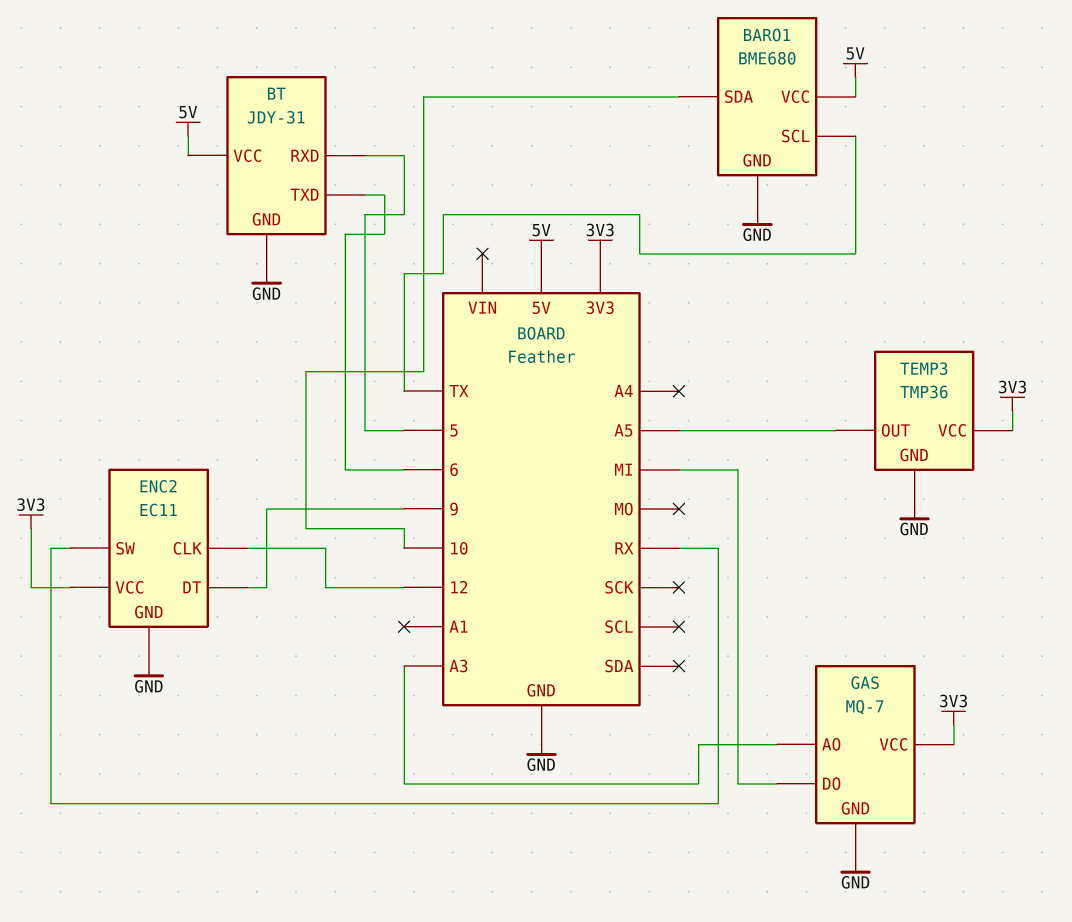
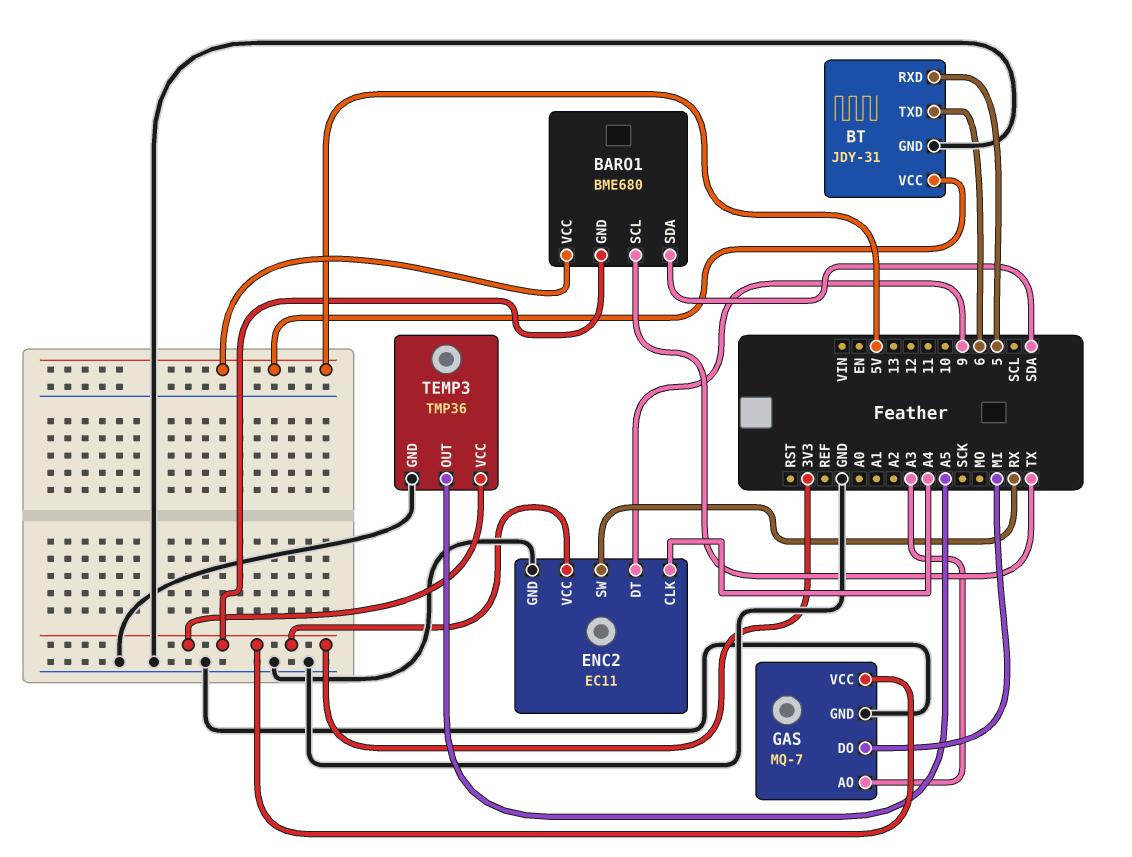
BARO1 pin GND: GND -> 3V3
BARO1 pin SDA: 10 -> SDA
ENC2 pin CLK: 12 -> A4

